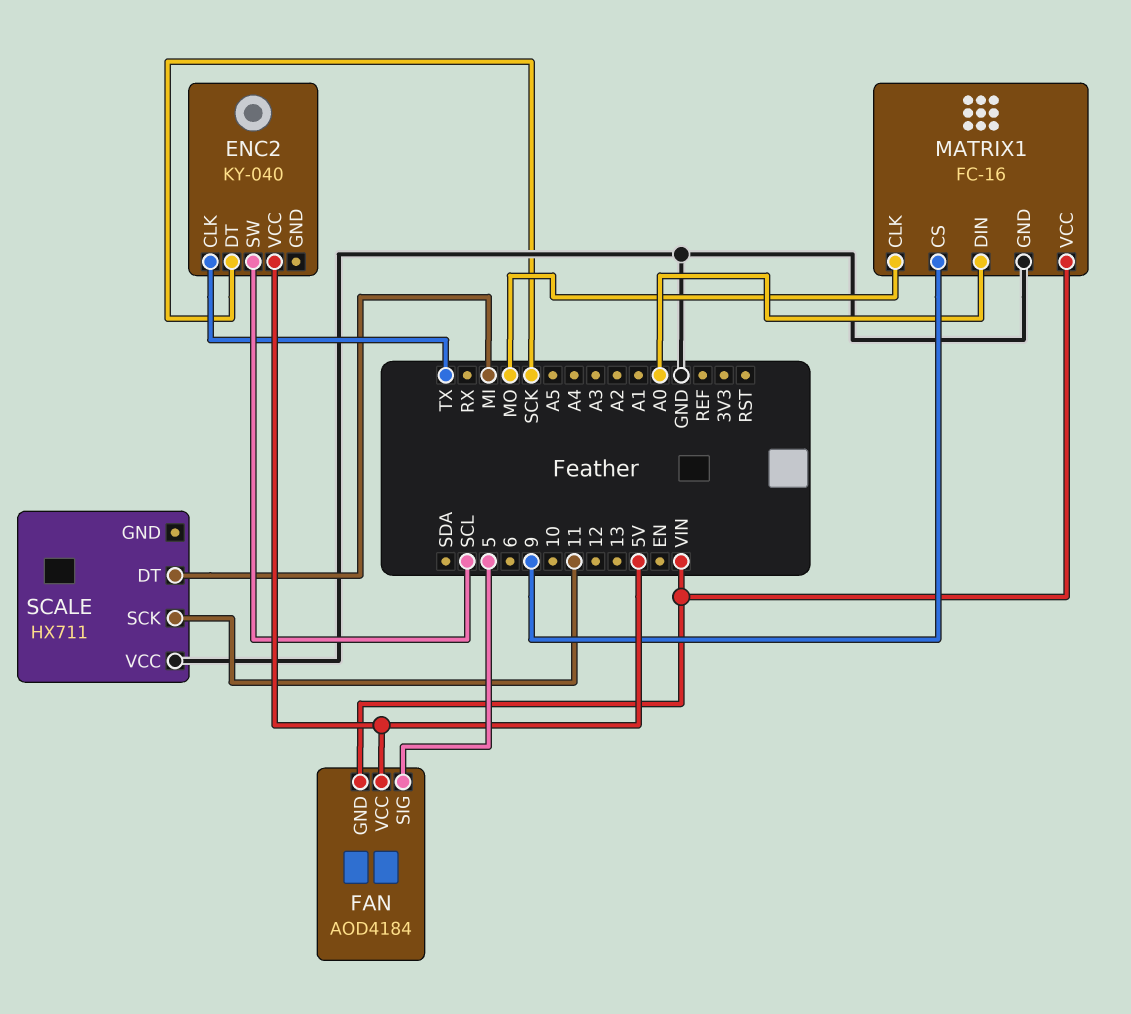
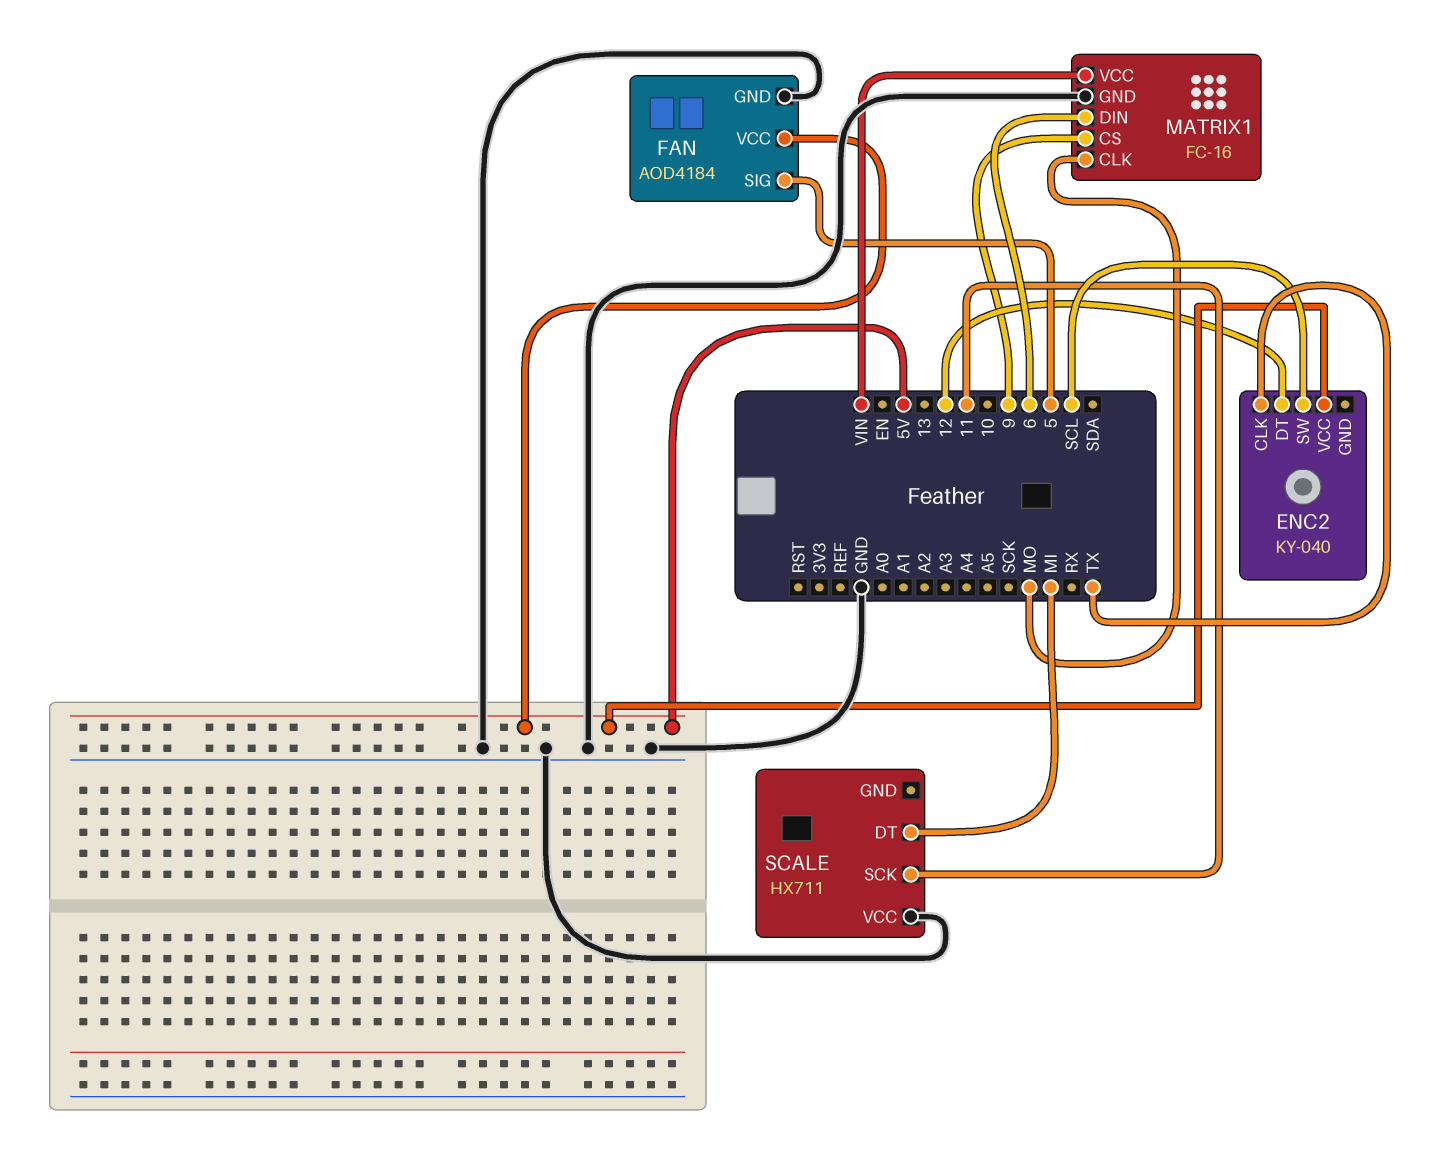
ENC2 pin DT: SCK -> 12
FAN pin GND: VIN -> GND
MATRIX1 pin DIN: A0 -> 6

